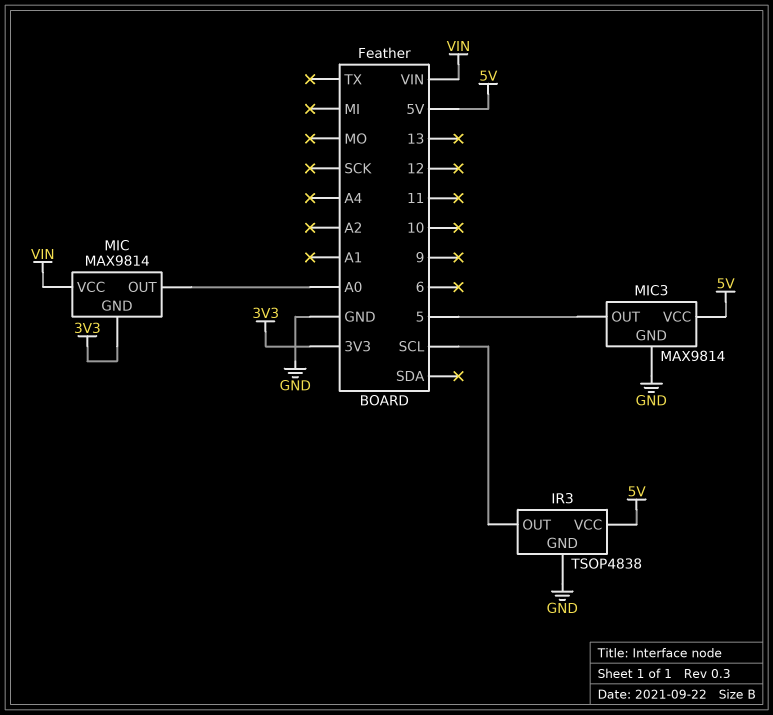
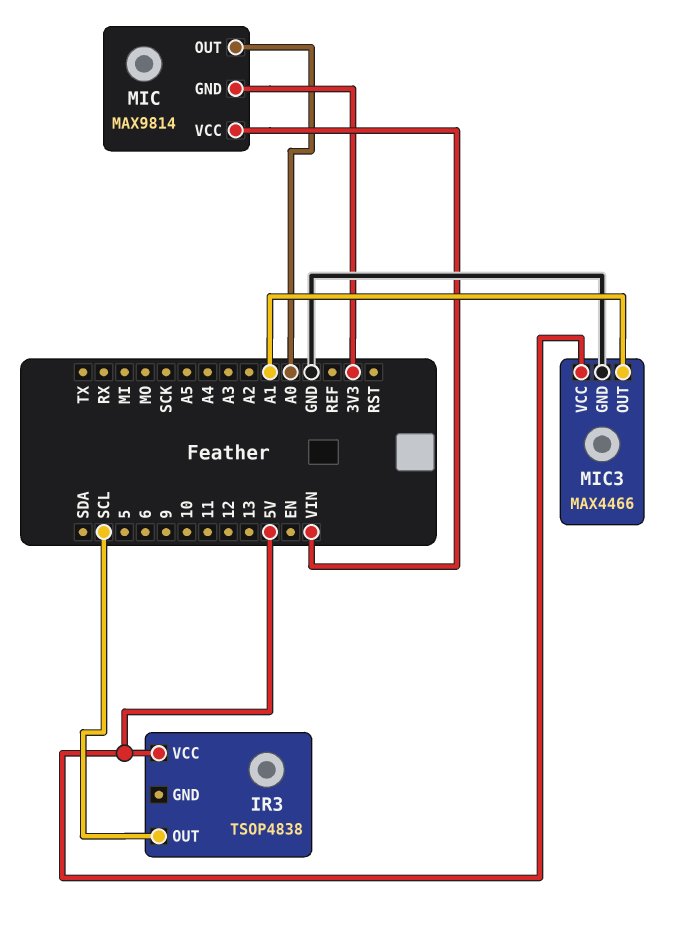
IR3 pin GND: GND -> none
MIC3: MAX9814 -> MAX4466
MIC3 pin OUT: 5 -> A1

